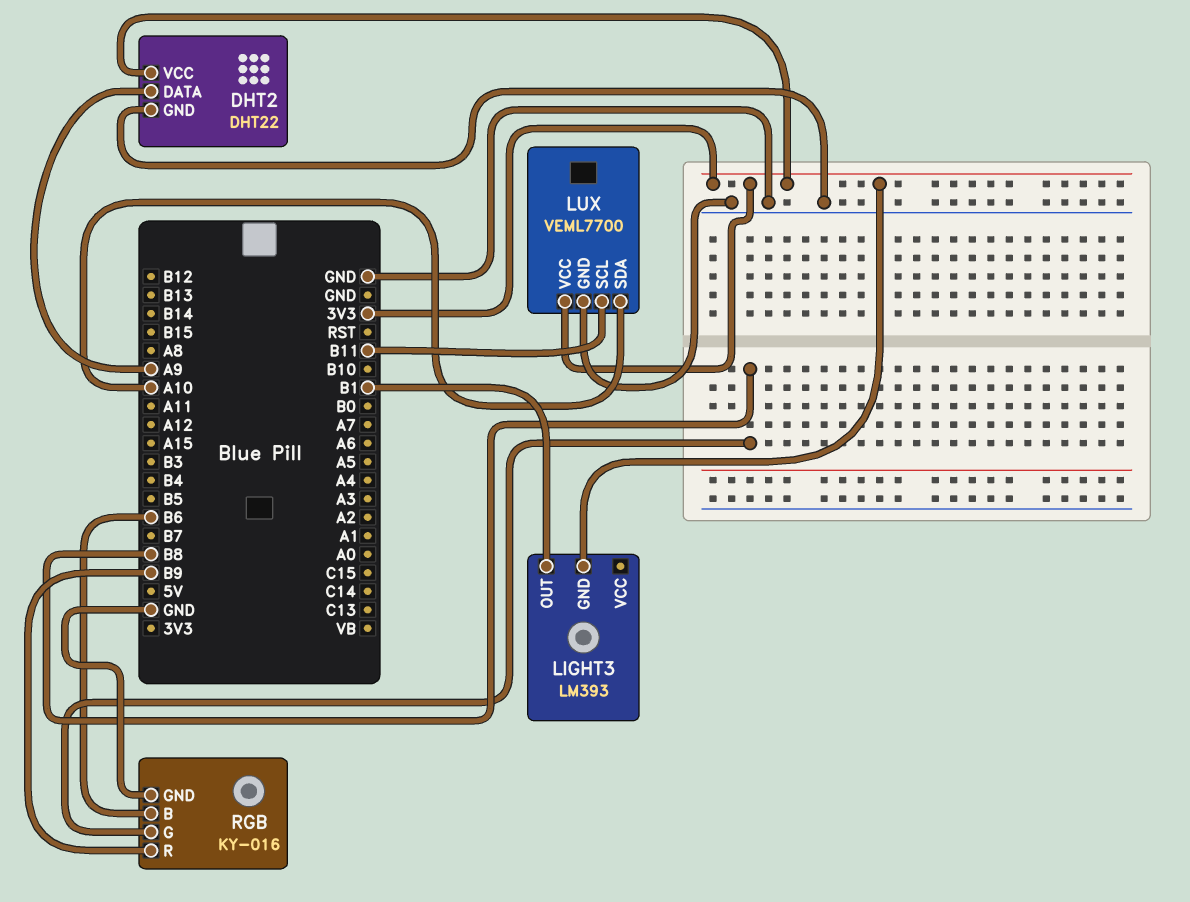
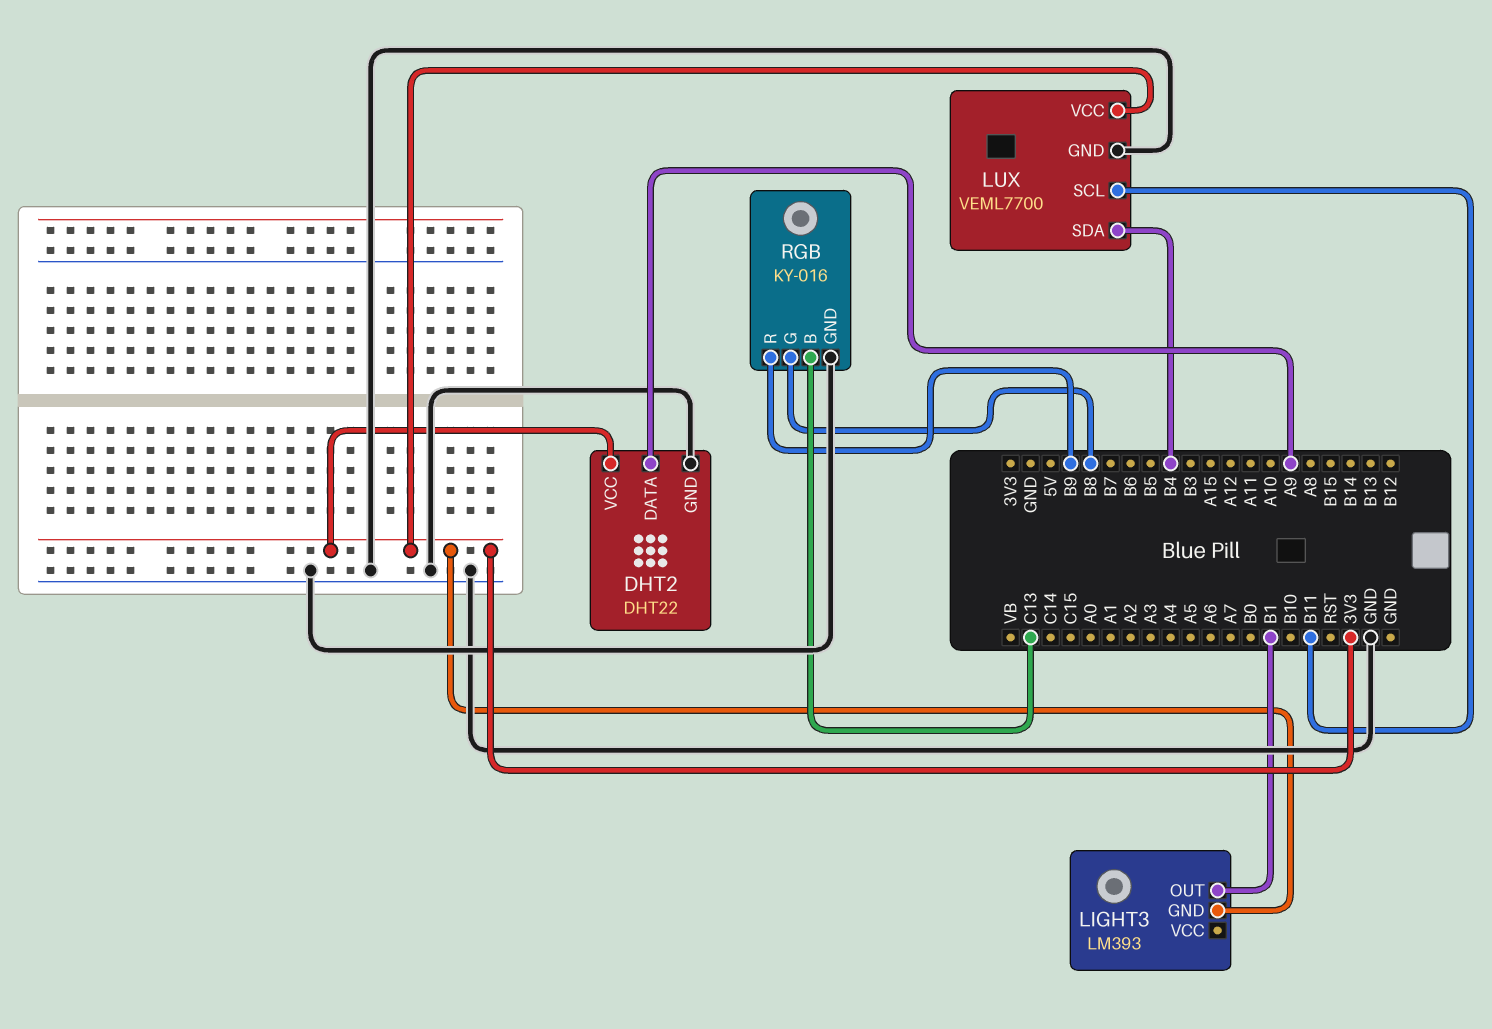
LUX pin SDA: A10 -> B4
RGB pin B: B6 -> C13

